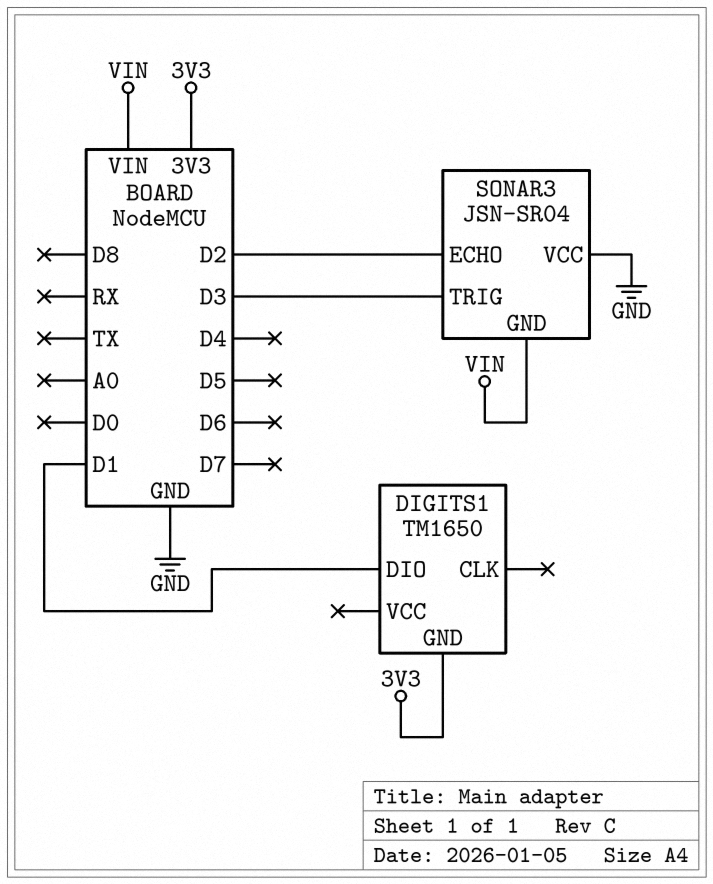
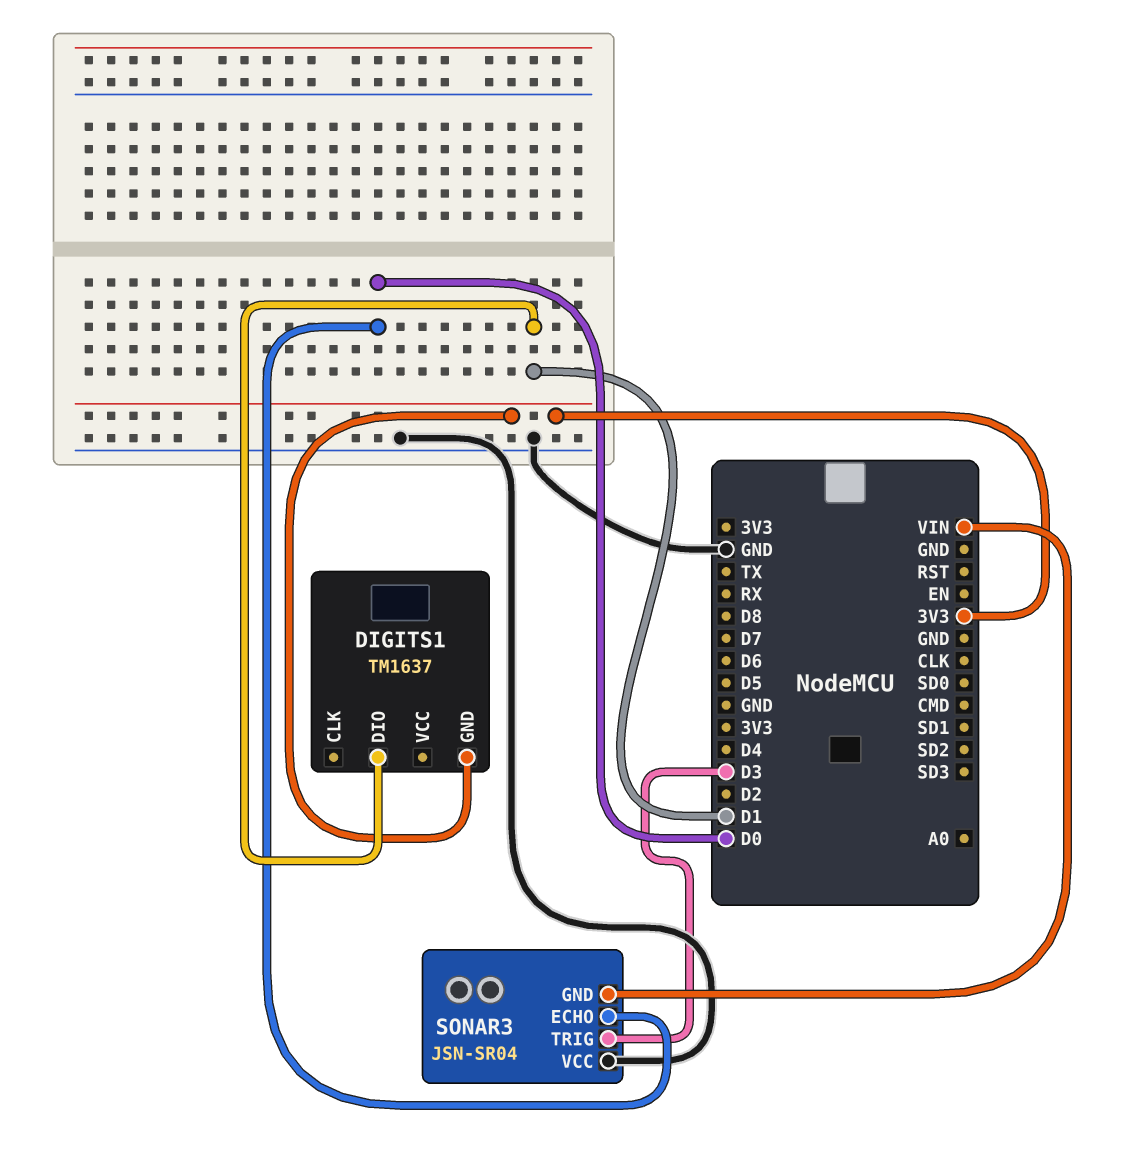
DIGITS1: TM1650 -> TM1637
SONAR3 pin ECHO: D2 -> D0

